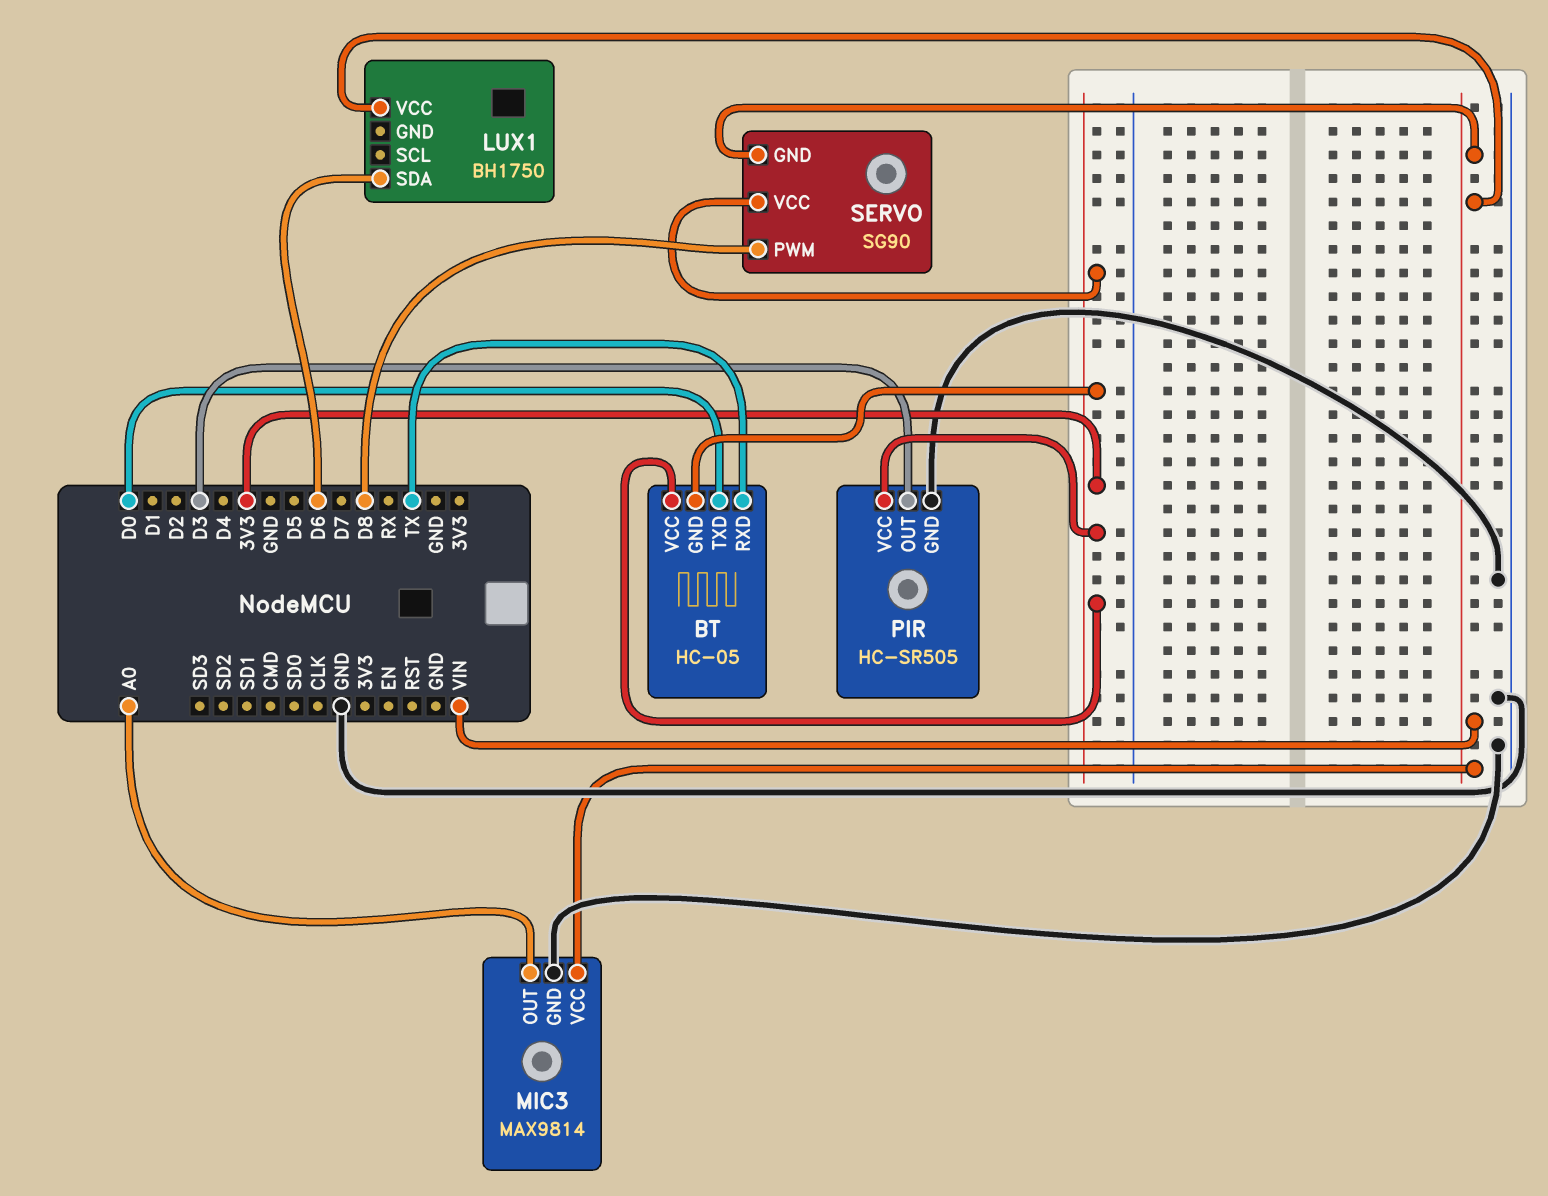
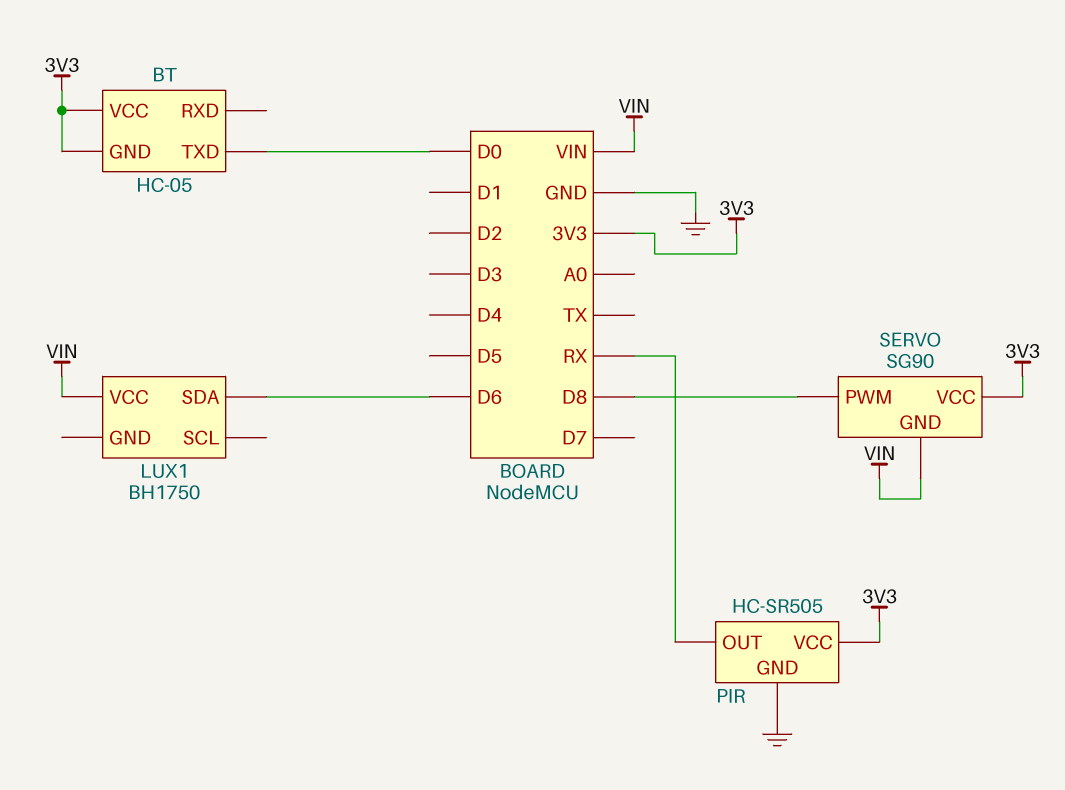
BT pin RXD: TX -> none
MIC3: MAX9814 -> none
MIC3 pin GND: GND -> none
MIC3 pin OUT: A0 -> none
MIC3 pin VCC: VIN -> none
PIR pin OUT: D3 -> RX

